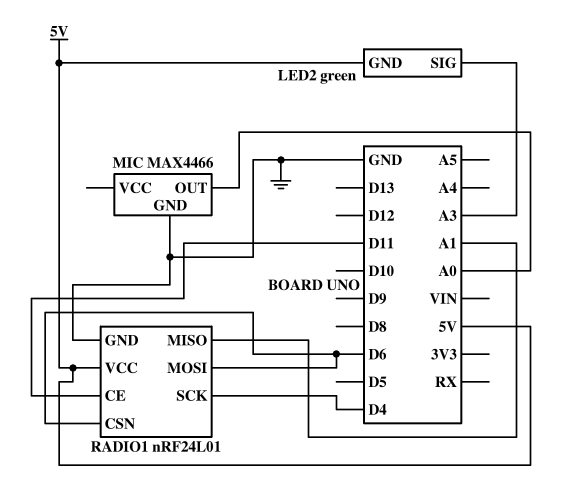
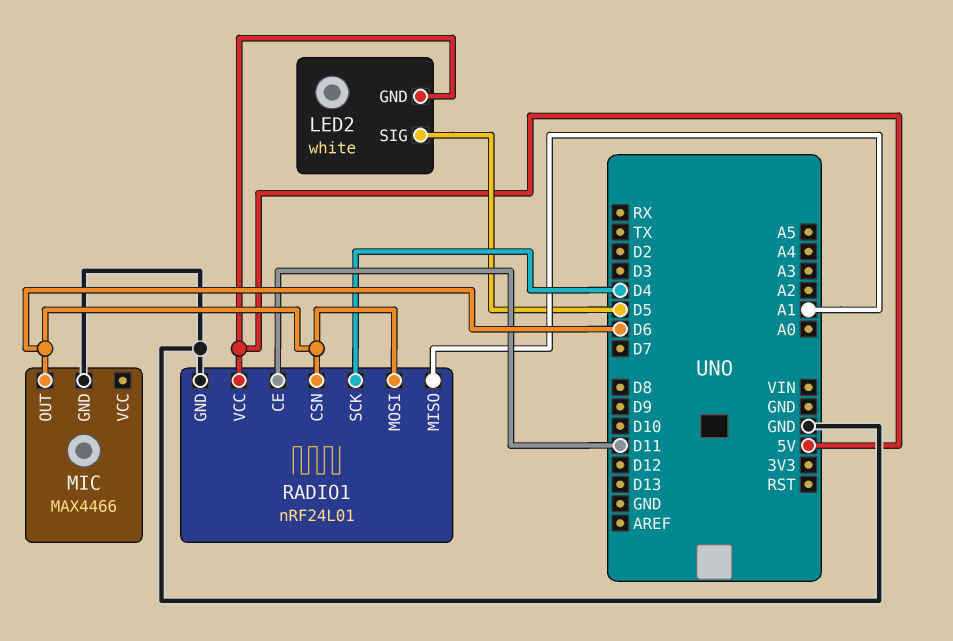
LED2: green -> white
LED2 pin SIG: A3 -> D5
MIC pin OUT: A0 -> D6

